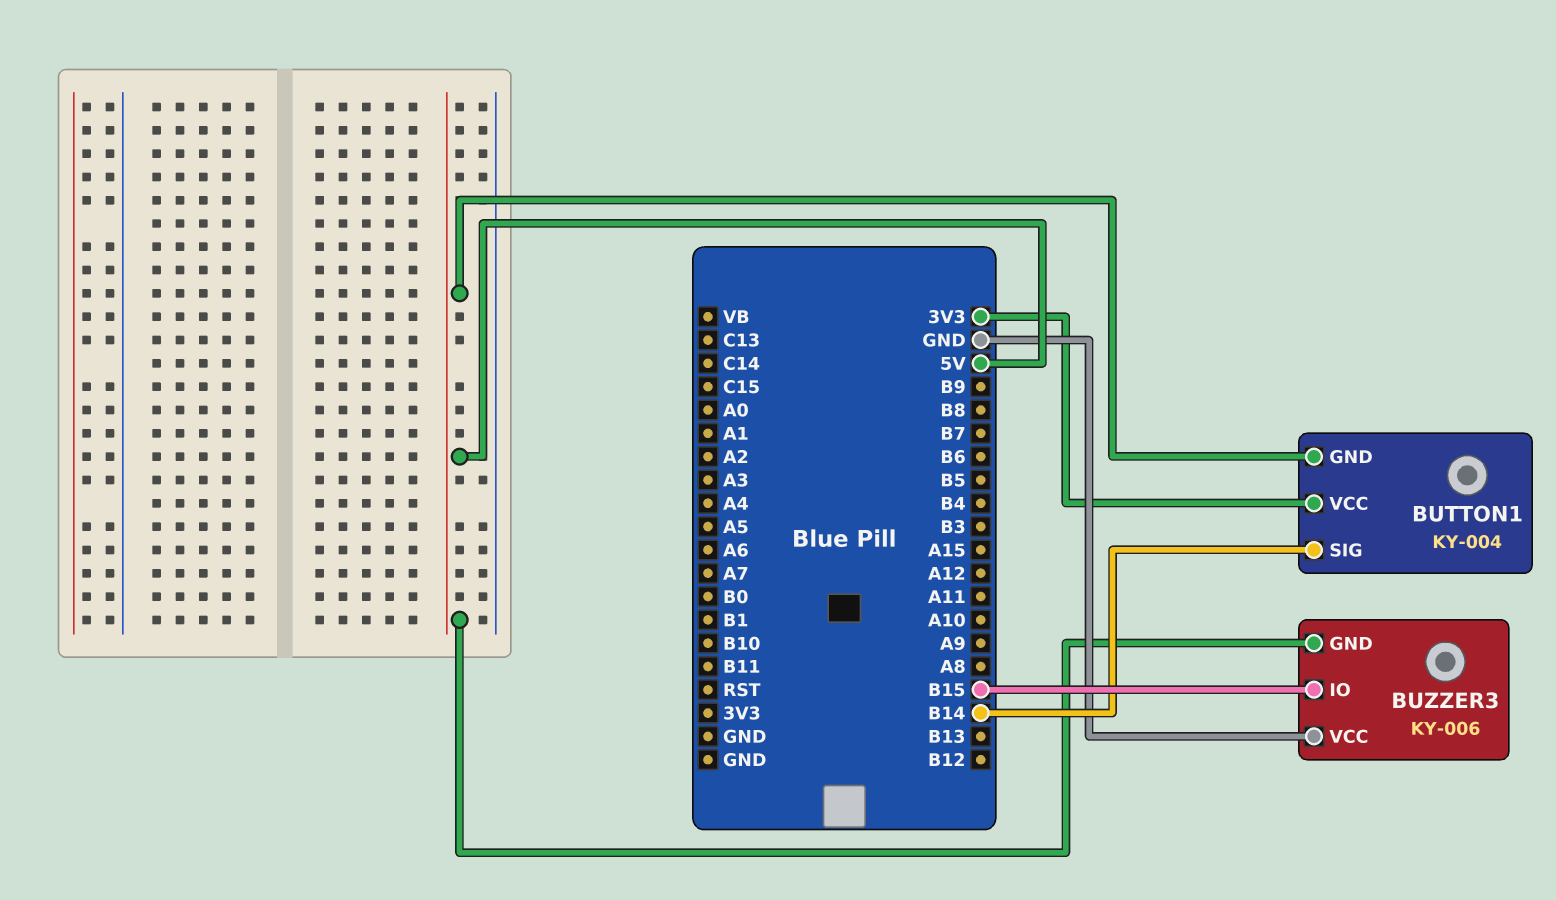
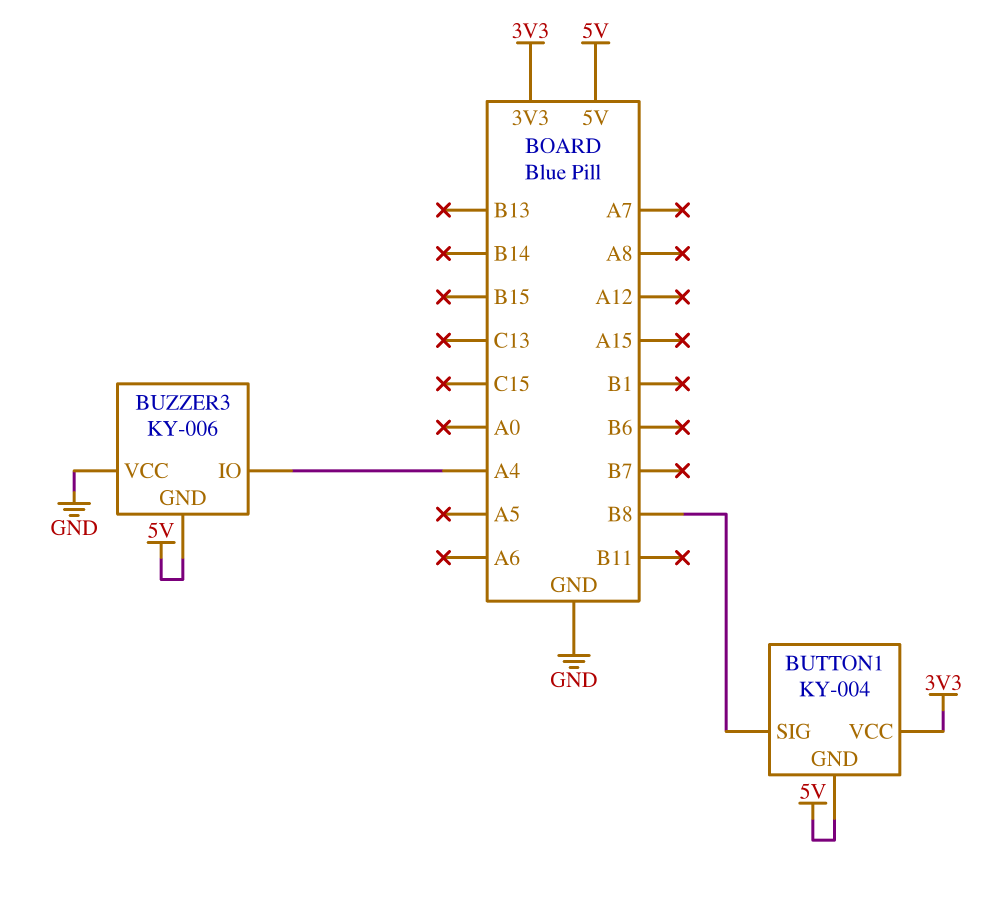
BUTTON1 pin SIG: B14 -> B8
BUZZER3 pin IO: B15 -> A4

